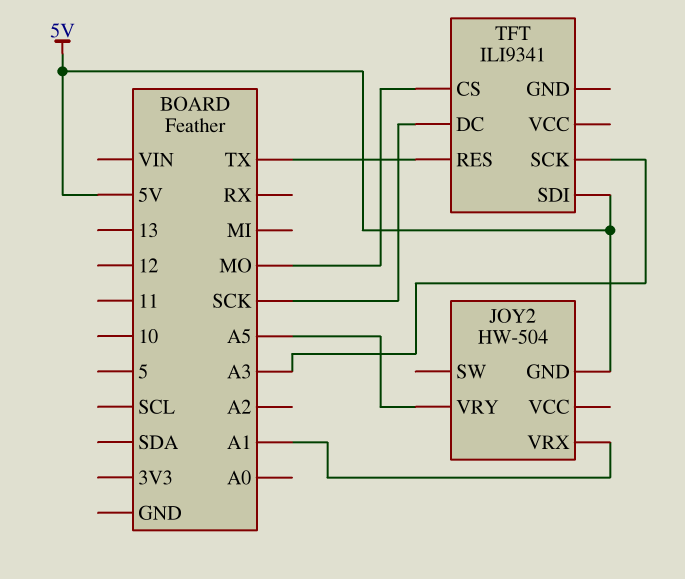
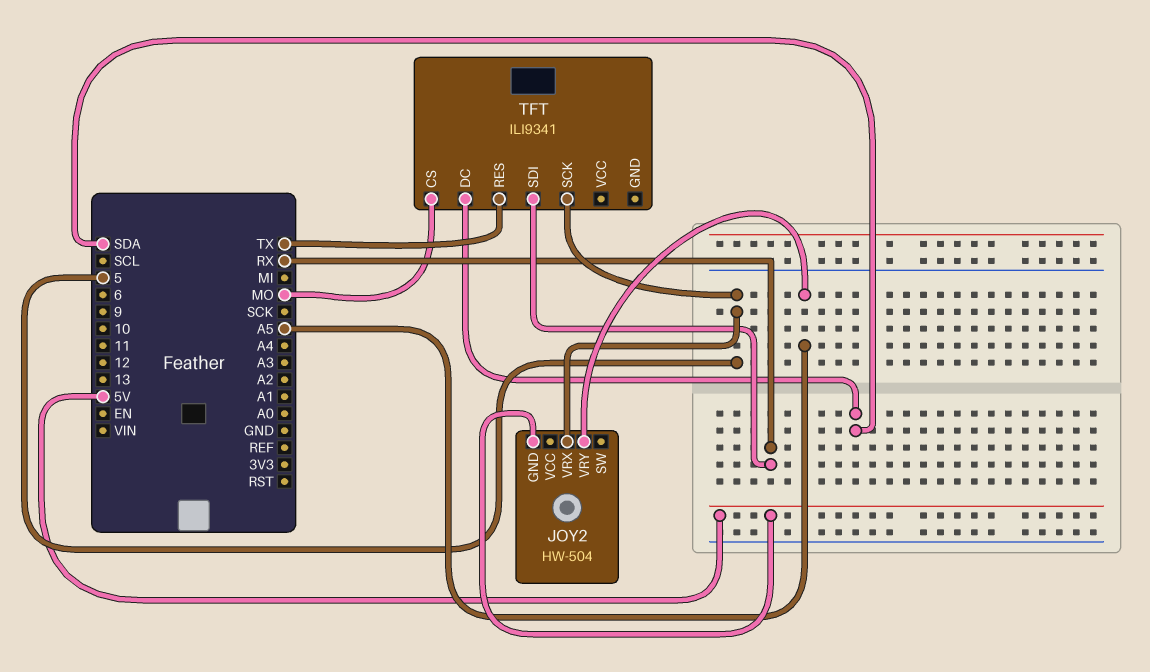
JOY2 pin VRX: A1 -> 5
TFT pin DC: SCK -> SDA
TFT pin SCK: A3 -> 5
TFT pin SDI: 5V -> RX

